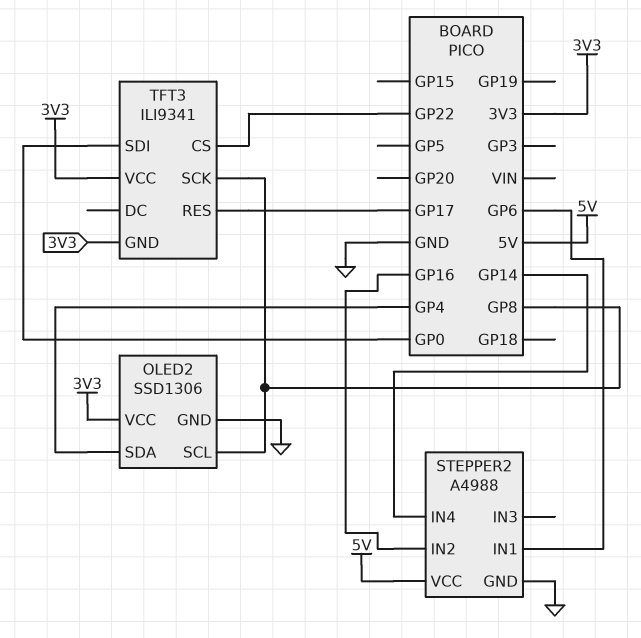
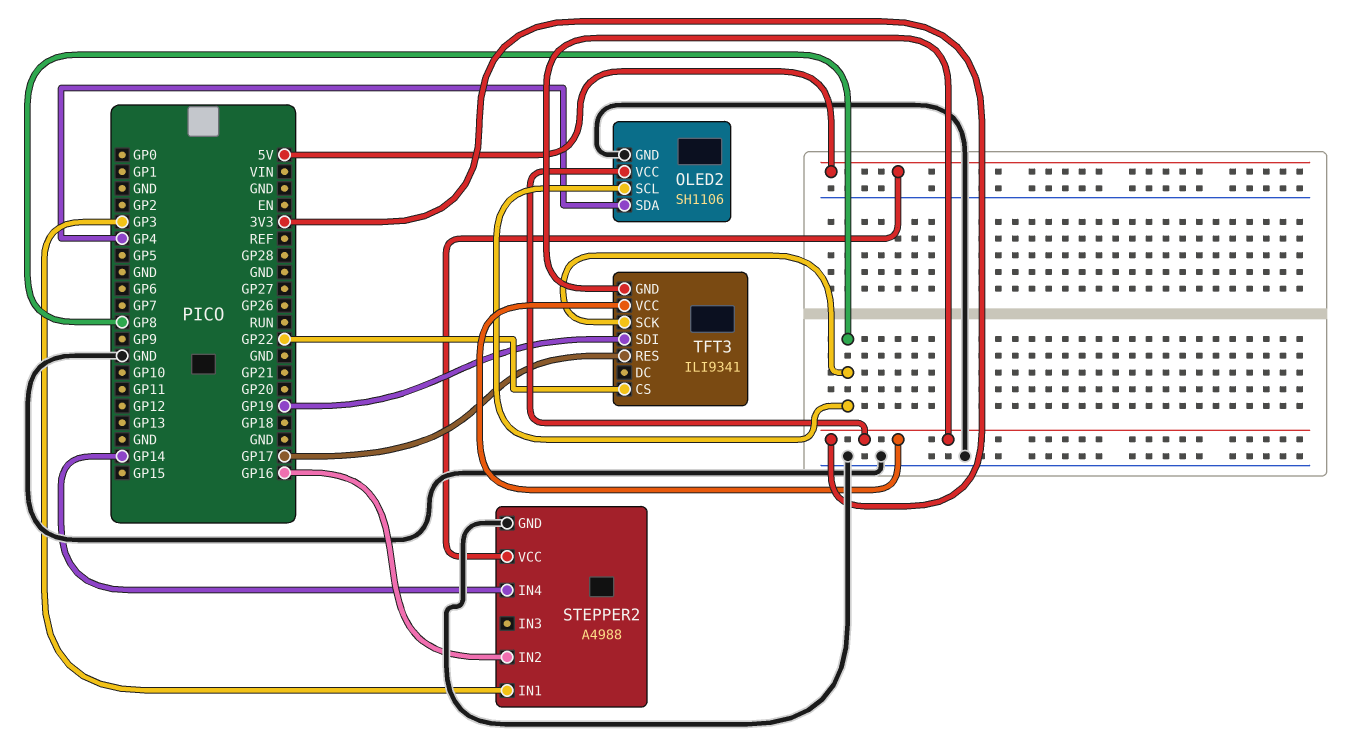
OLED2: SSD1306 -> SH1106
STEPPER2 pin IN1: GP6 -> GP3
TFT3 pin SDI: GP0 -> GP19

